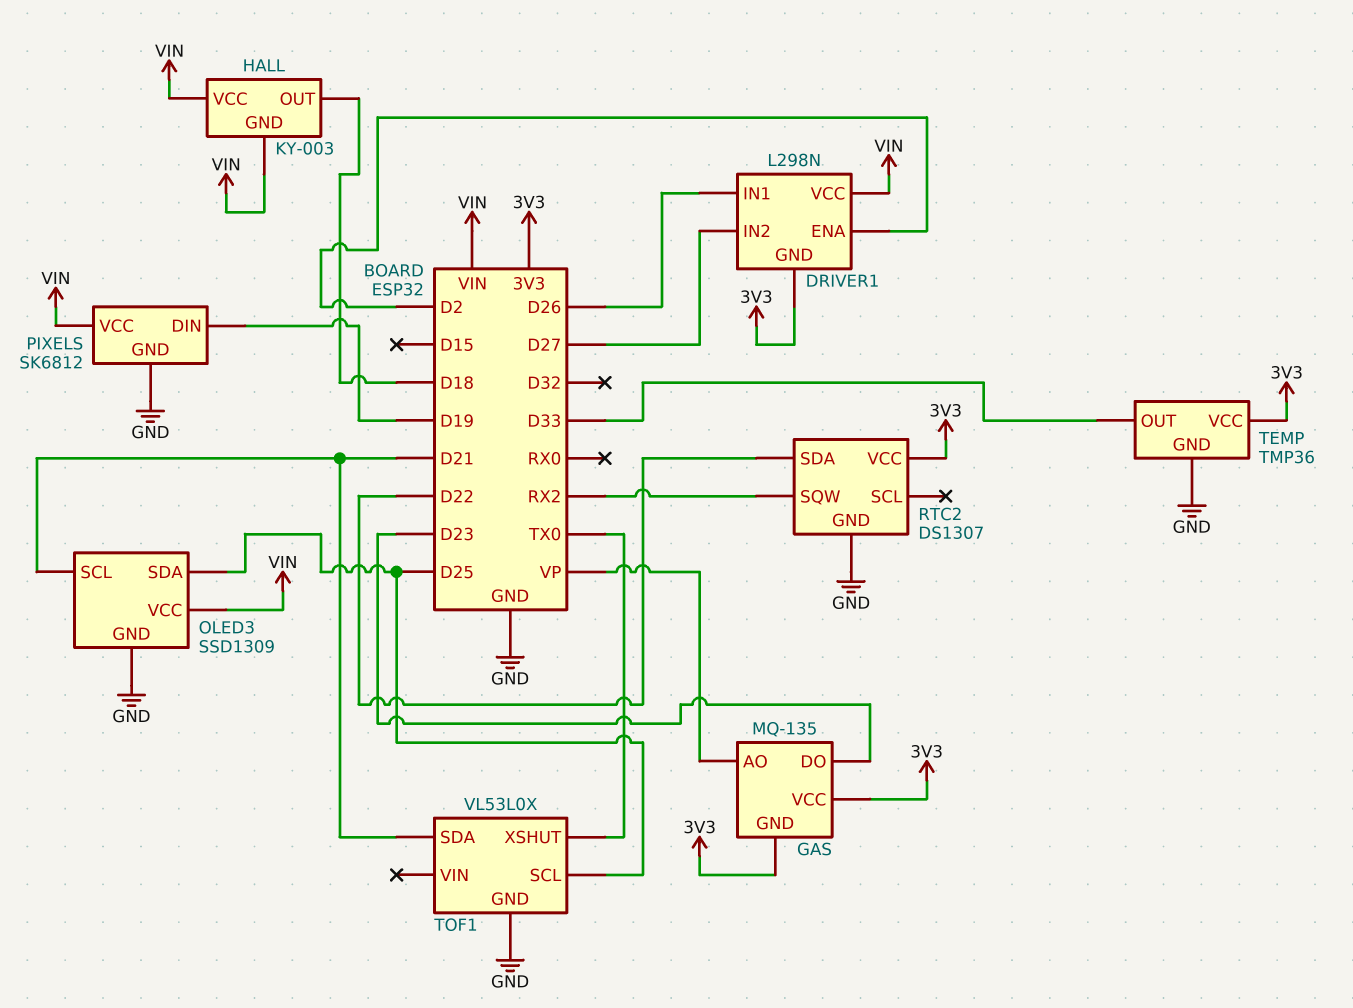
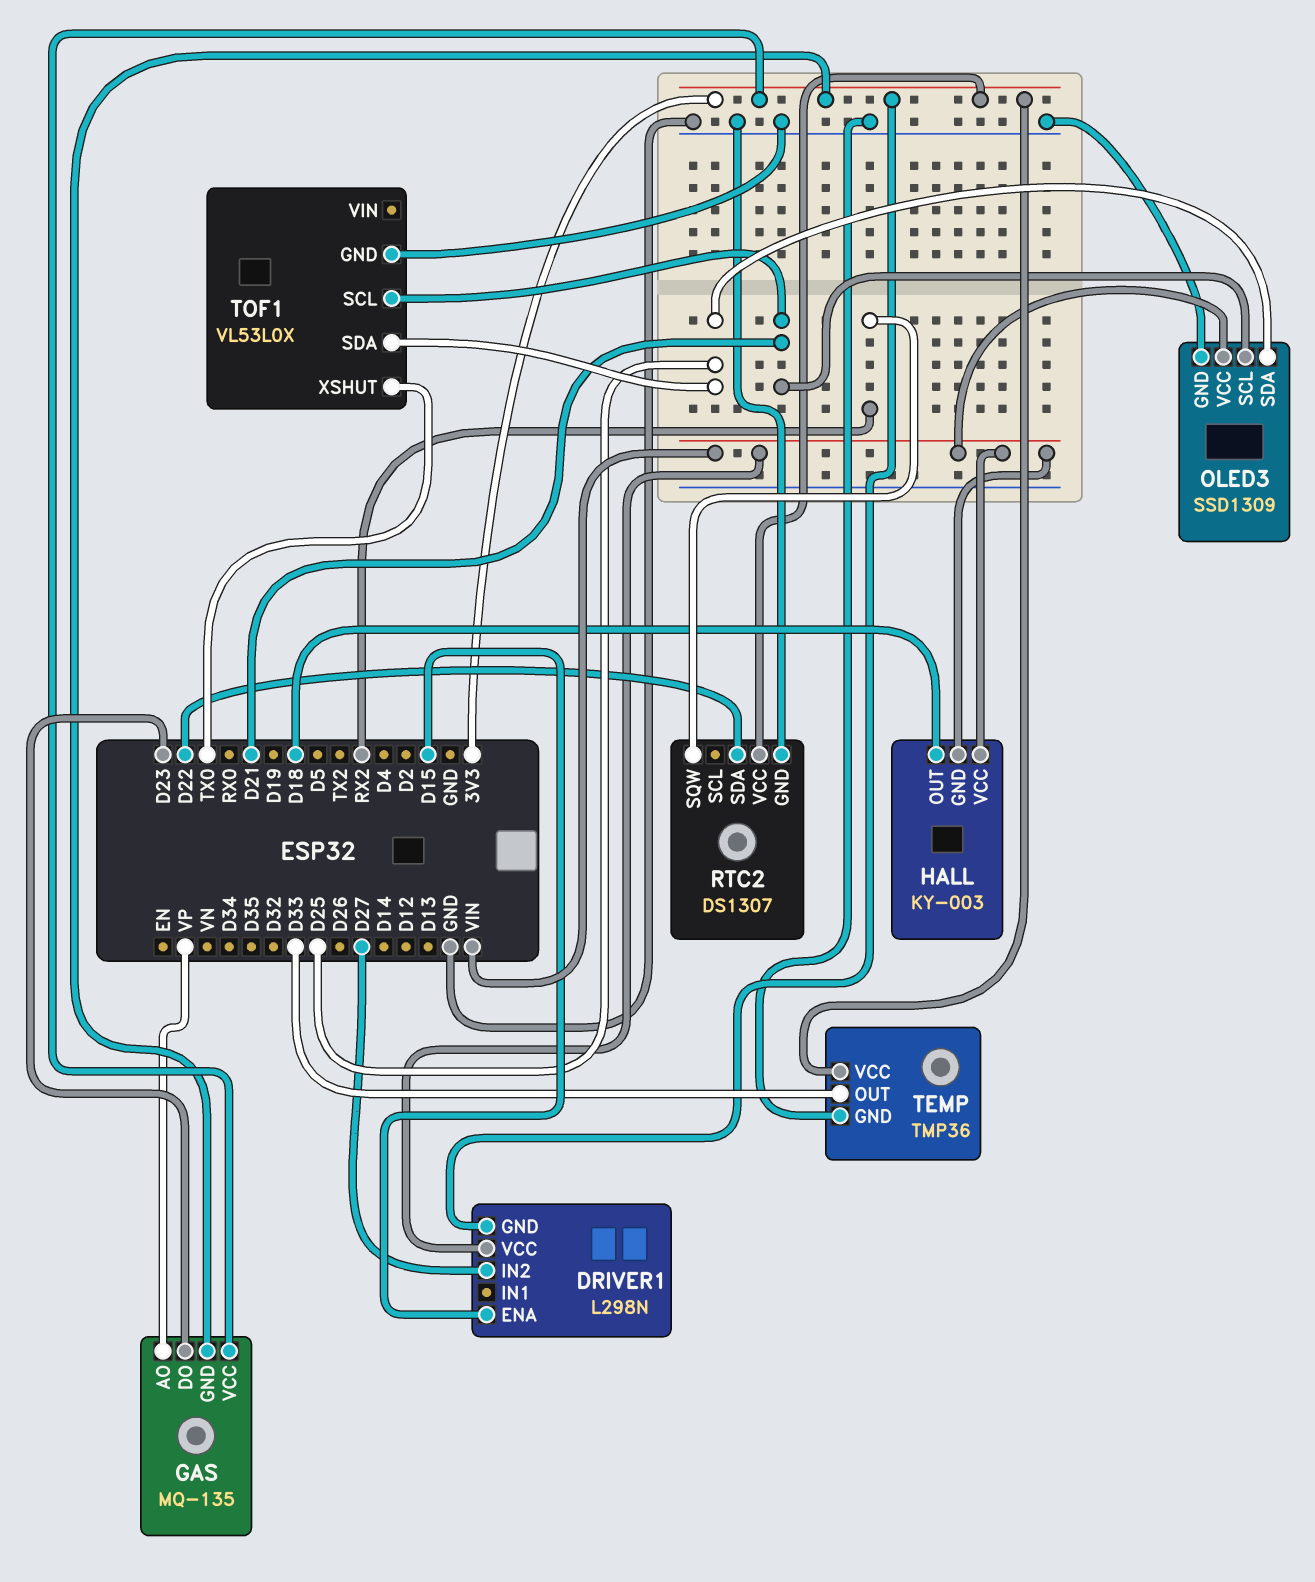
DRIVER1 pin ENA: D2 -> D15
DRIVER1 pin IN1: D26 -> none
PIXELS: SK6812 -> none
PIXELS pin DIN: D19 -> none
PIXELS pin GND: GND -> none
PIXELS pin VCC: VIN -> none
TOF1 pin SCL: D25 -> D21
TOF1 pin SDA: D21 -> D25

